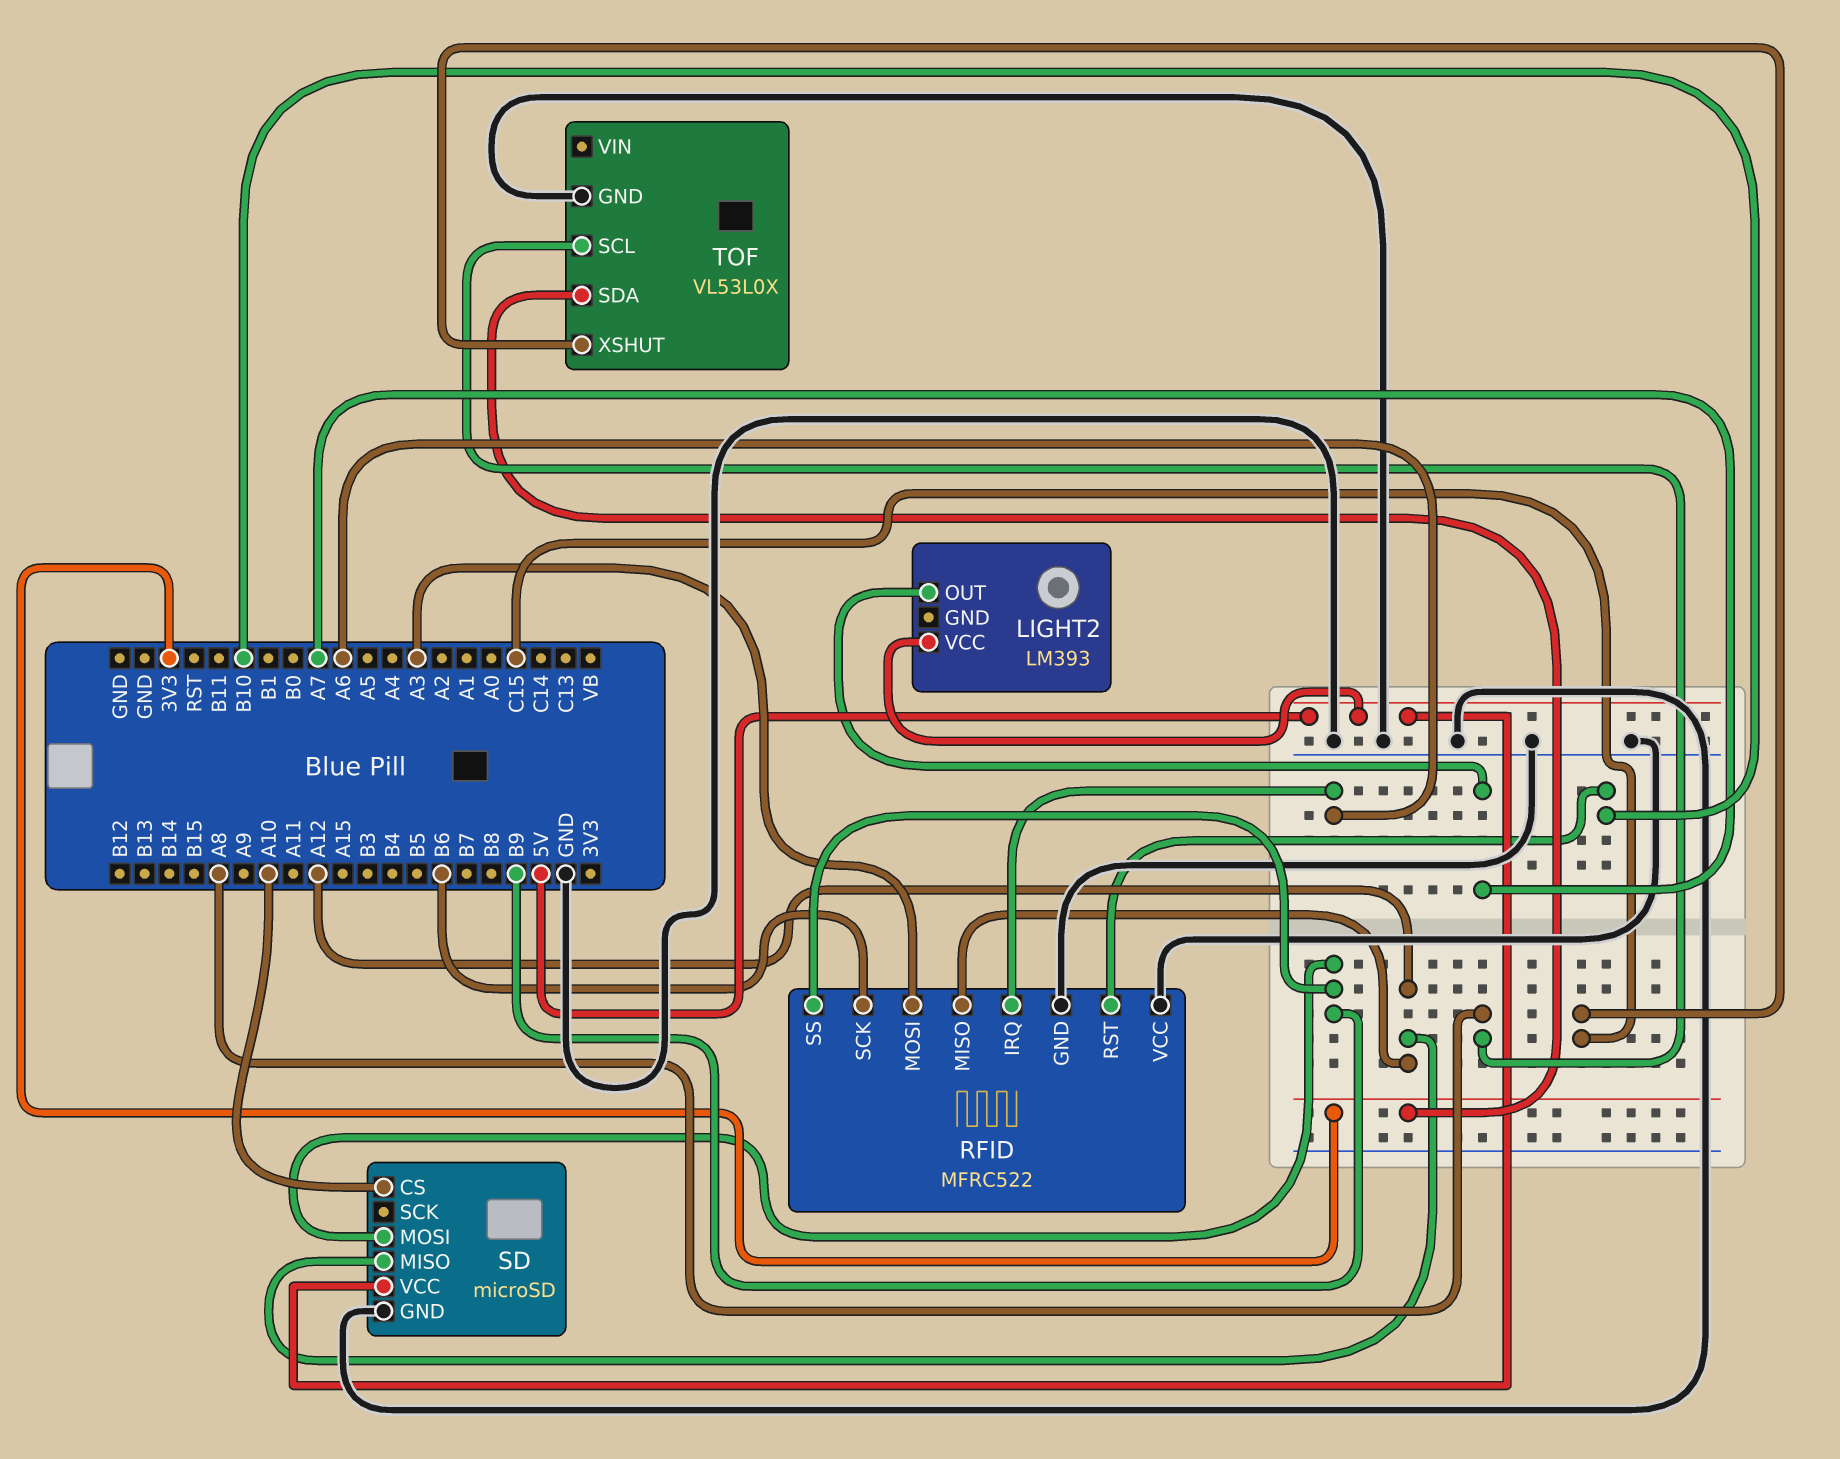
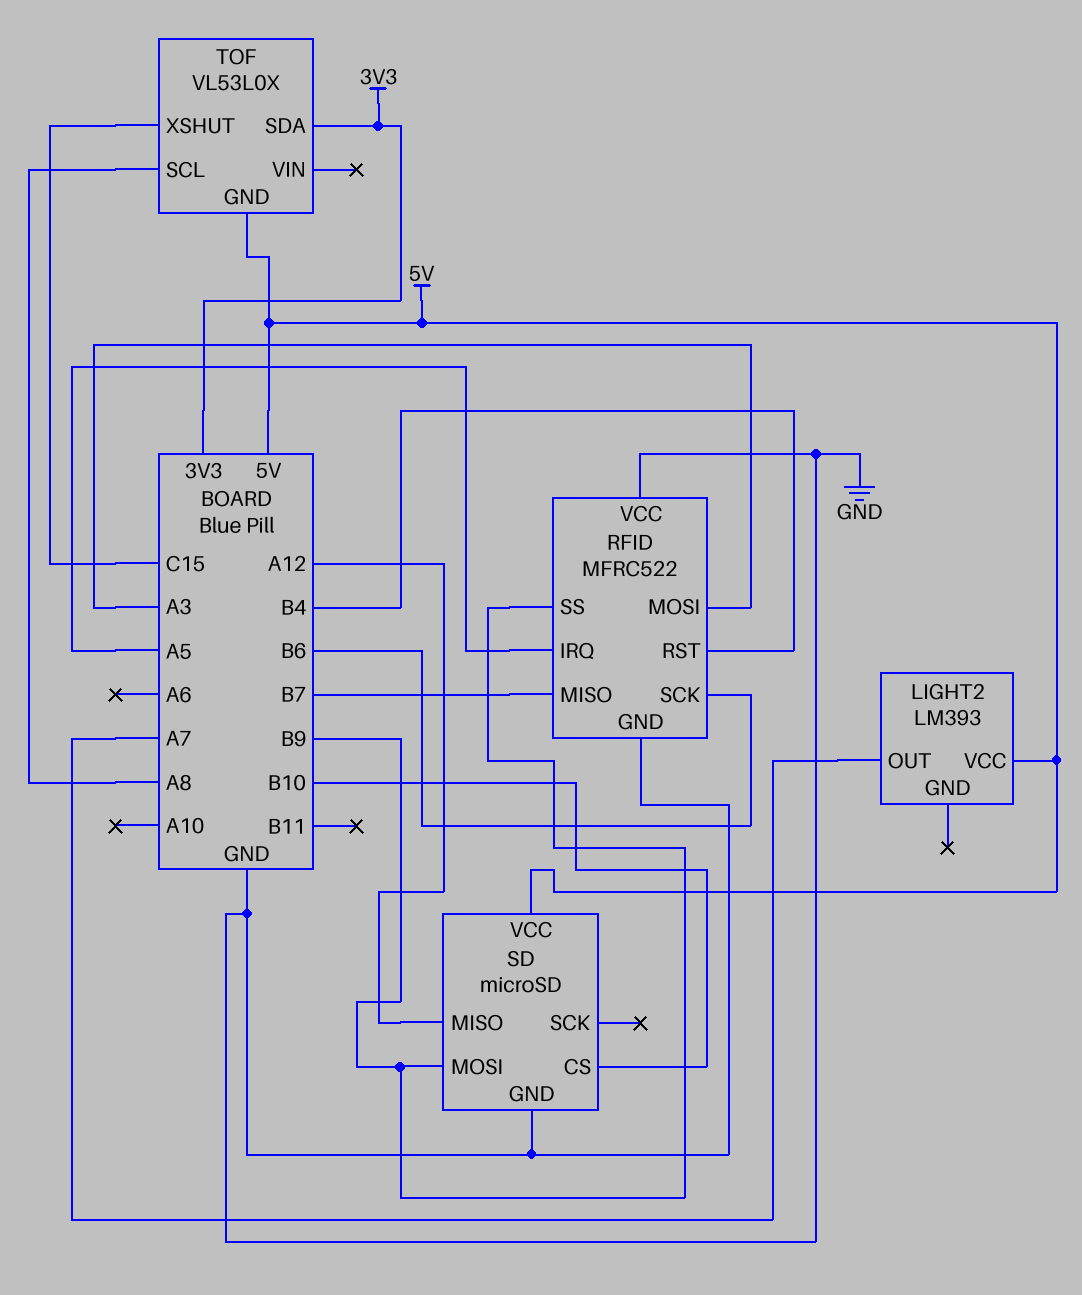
RFID pin IRQ: A6 -> A5
RFID pin MISO: A12 -> B7
RFID pin RST: B10 -> B4
SD pin CS: A10 -> B10
TOF pin GND: GND -> 5V

